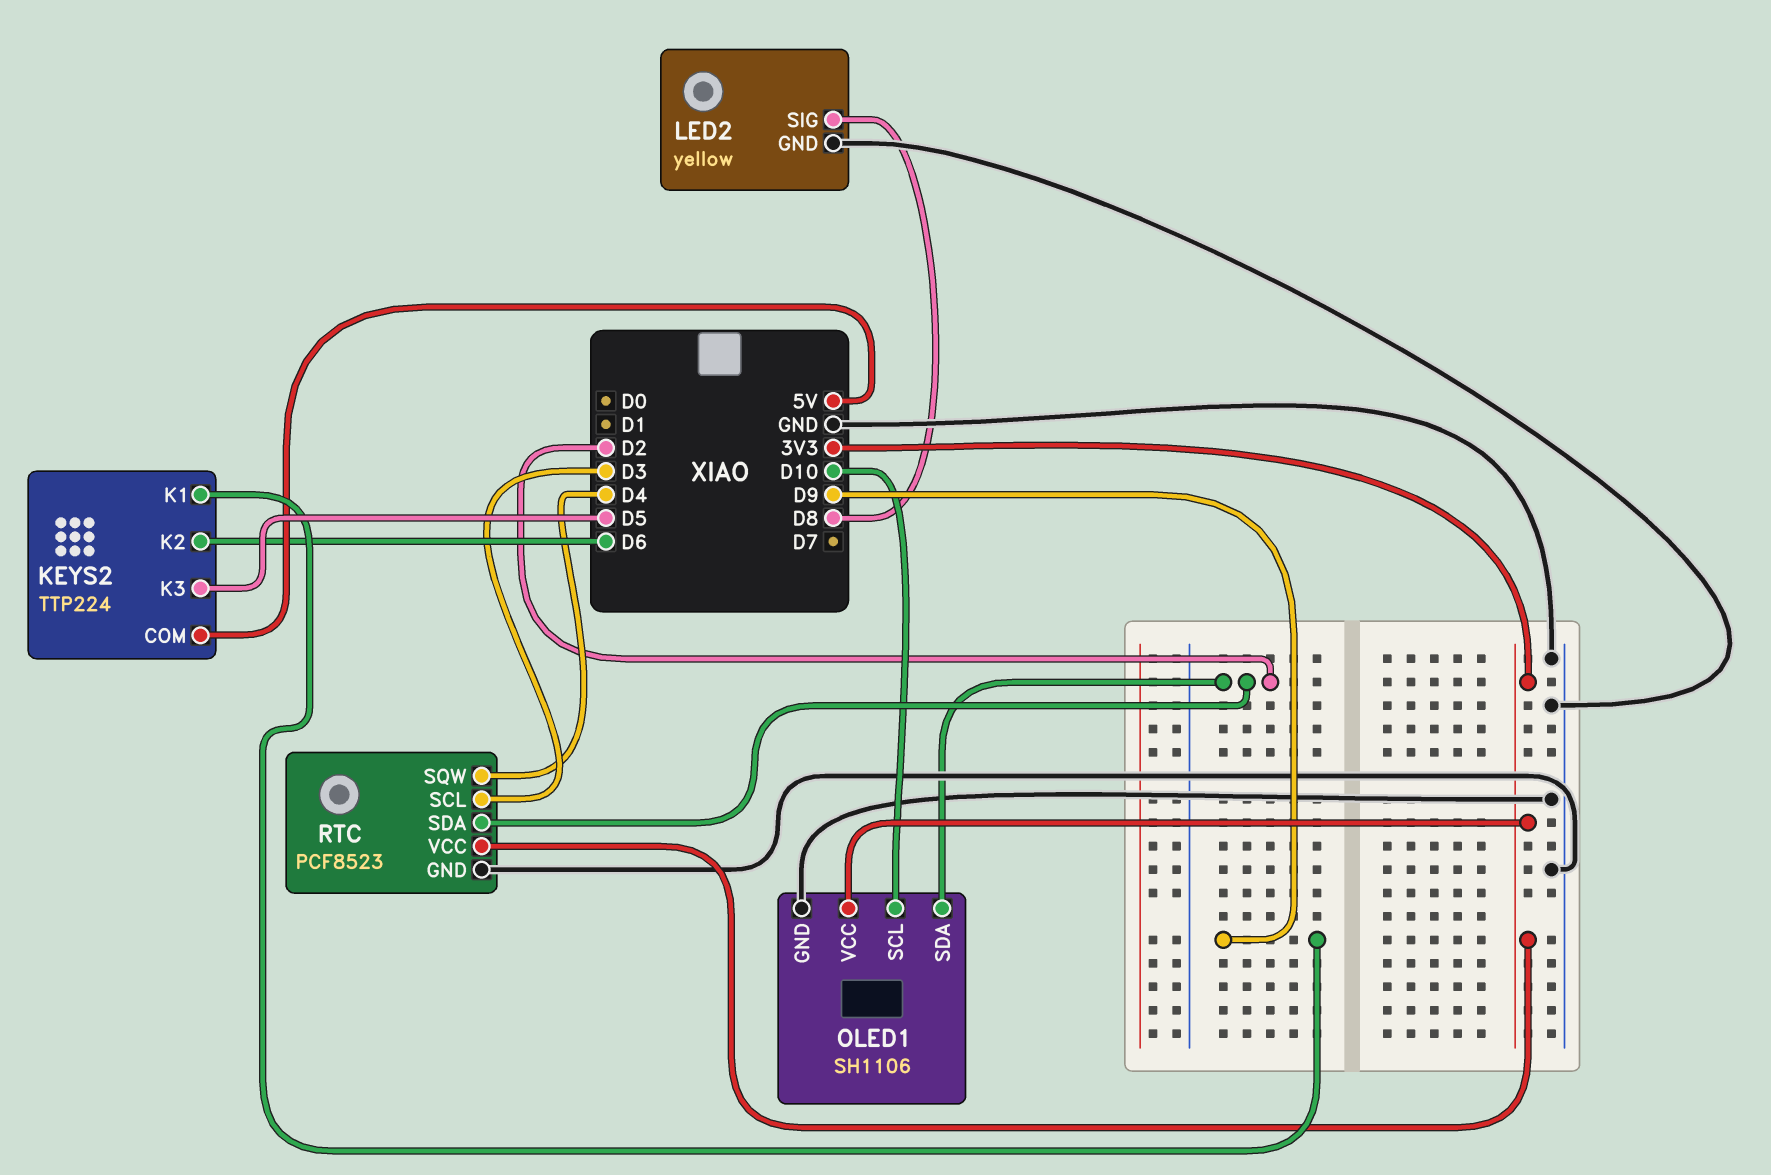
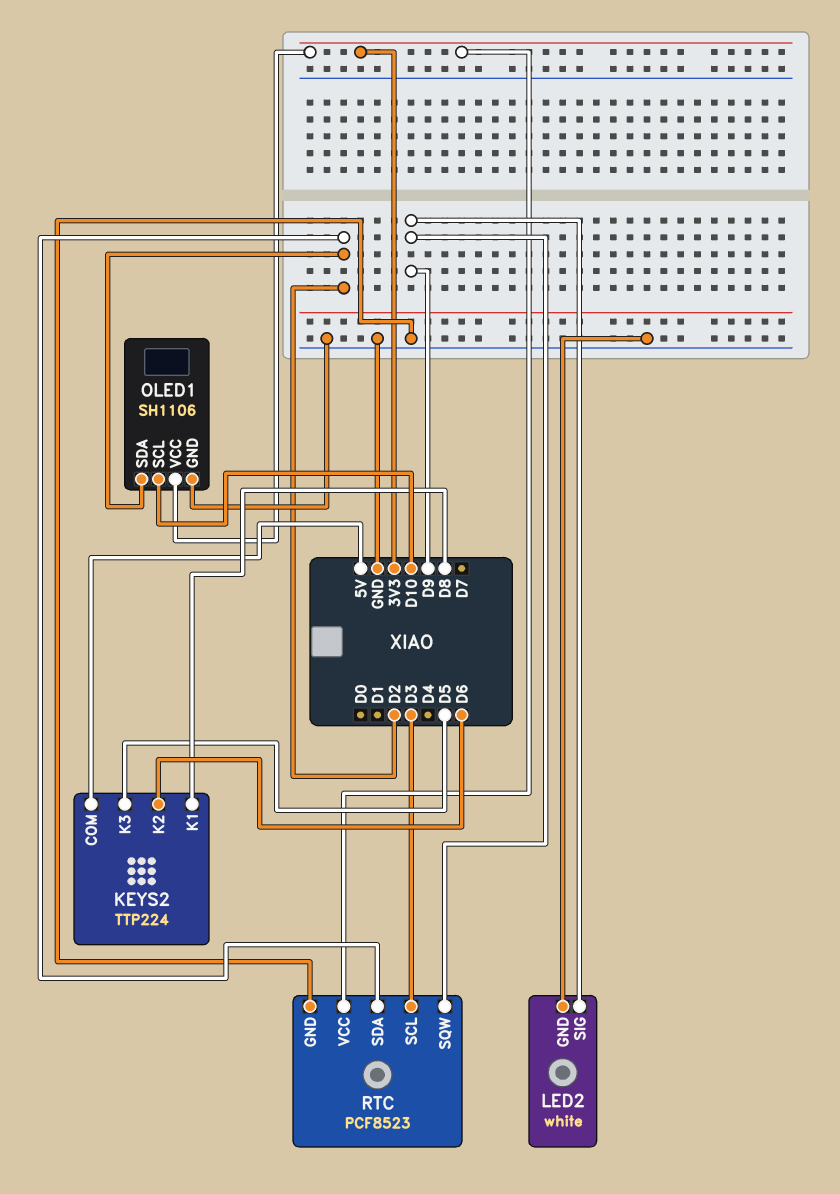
KEYS2 pin K1: D9 -> D8
LED2: yellow -> white
LED2 pin SIG: D8 -> D9
RTC pin SQW: D4 -> D9

